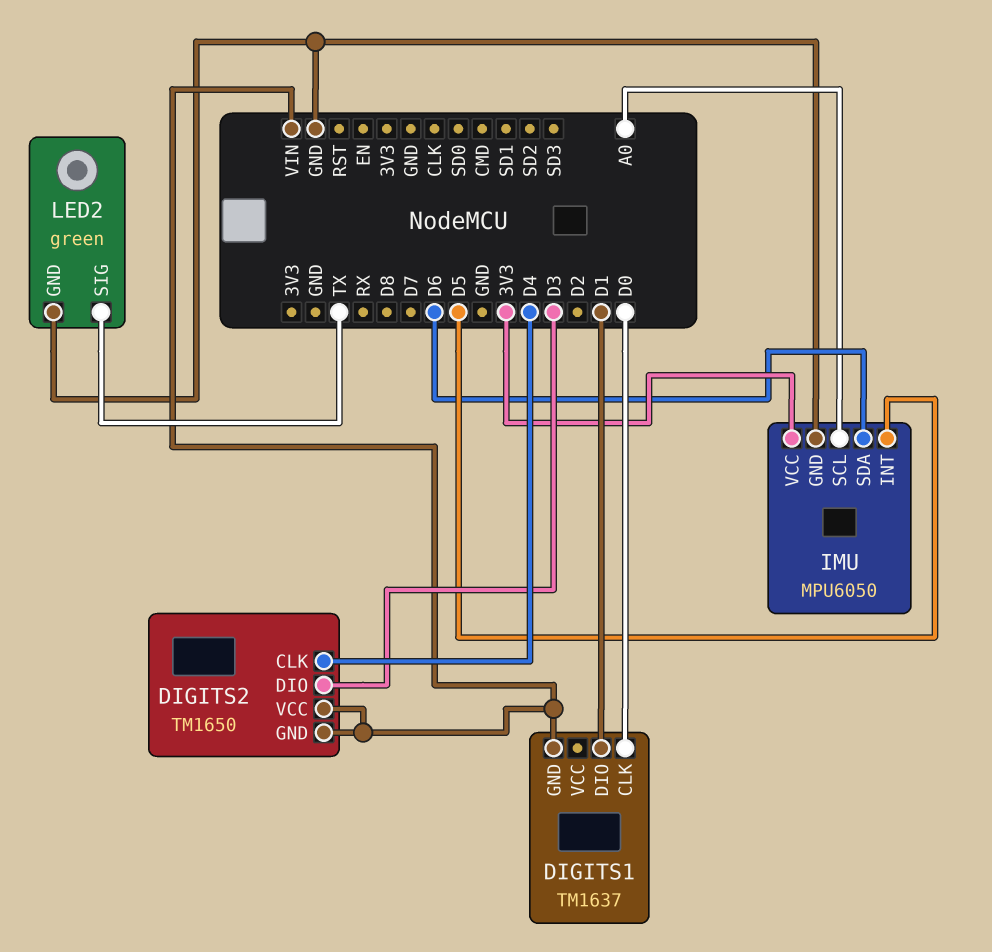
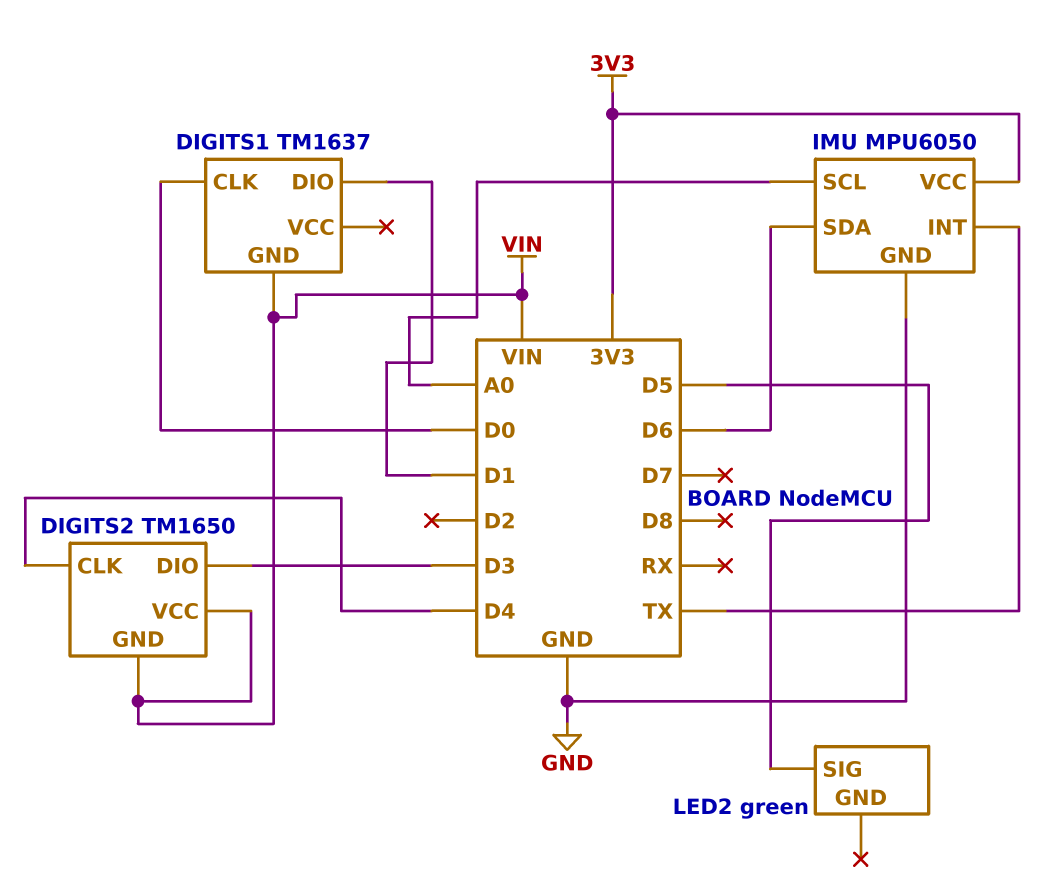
IMU pin INT: D5 -> TX
LED2 pin GND: GND -> none
LED2 pin SIG: TX -> D5

